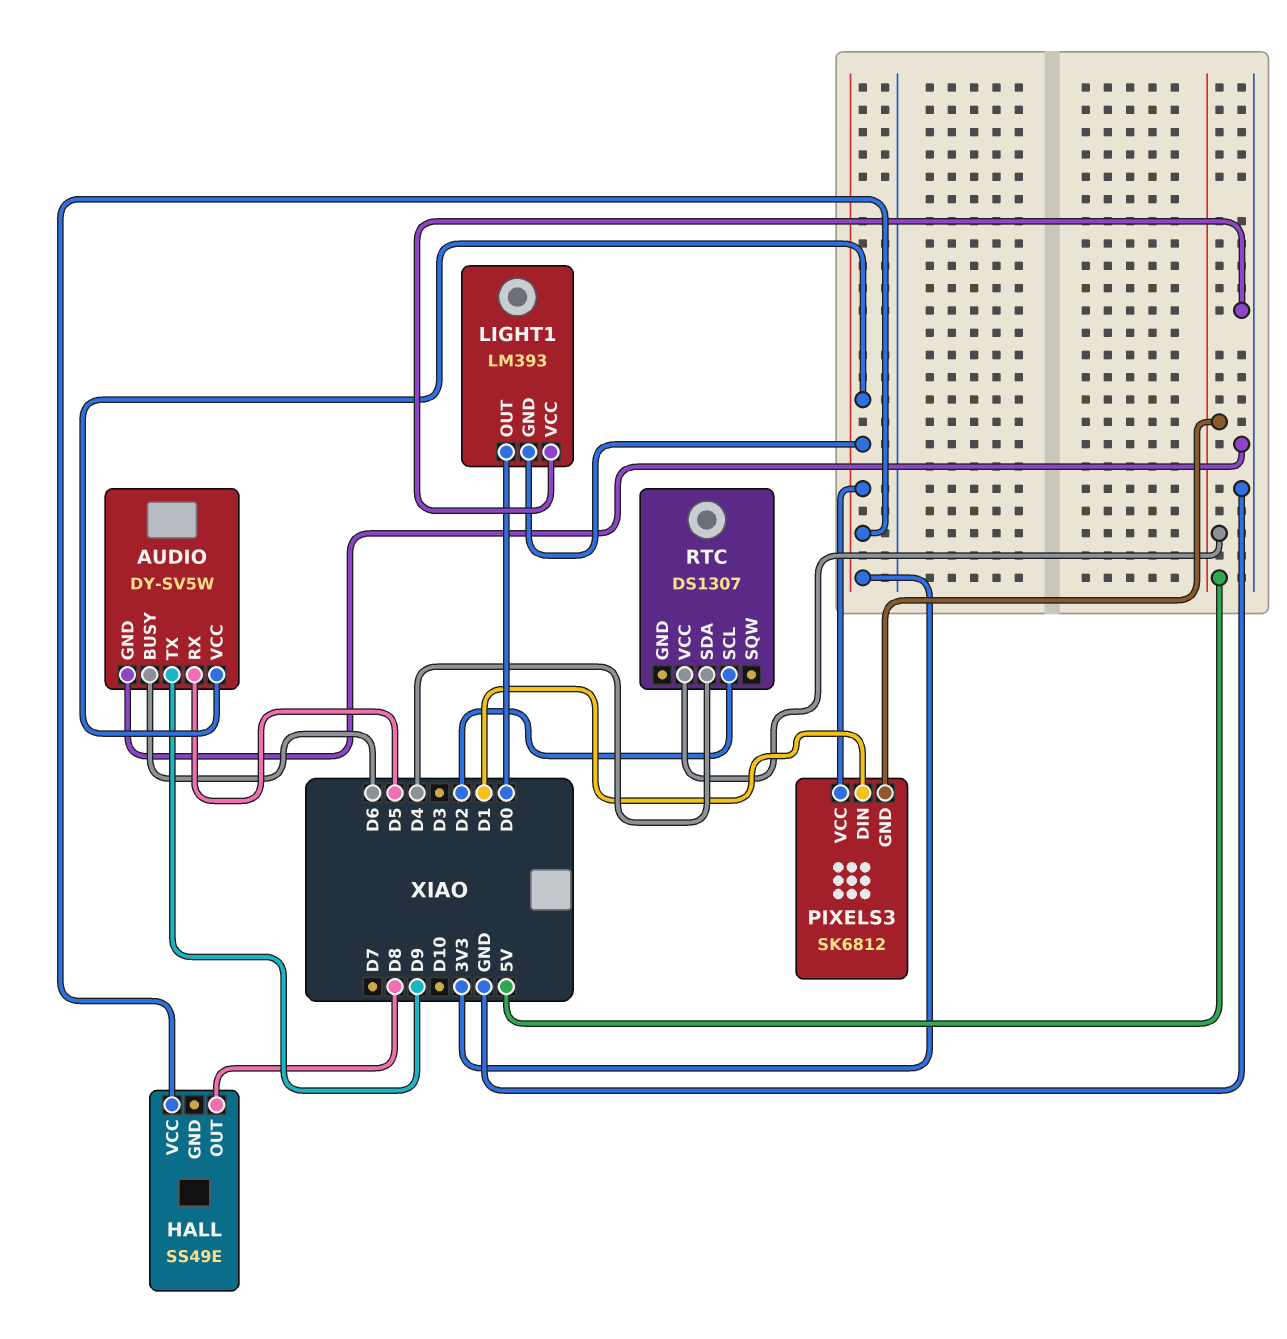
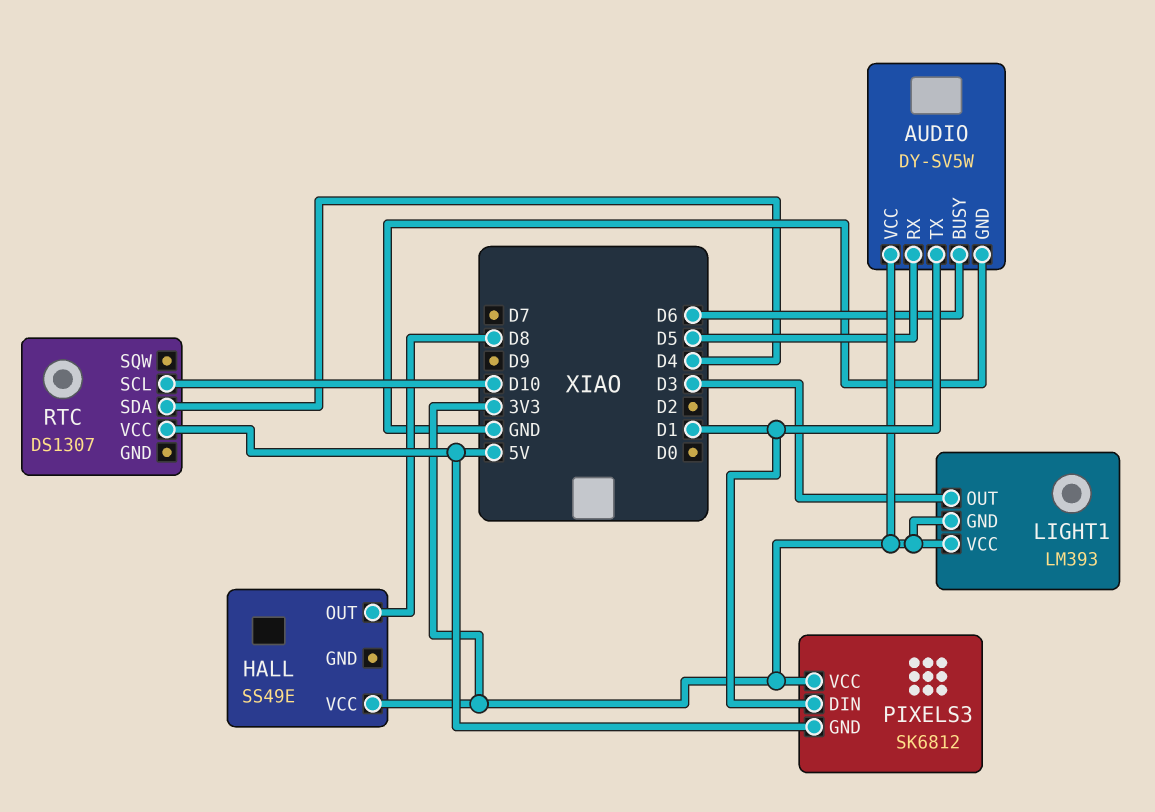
AUDIO pin TX: D9 -> D1
LIGHT1 pin OUT: D0 -> D3
LIGHT1 pin VCC: GND -> 3V3
RTC pin SCL: D2 -> D10

